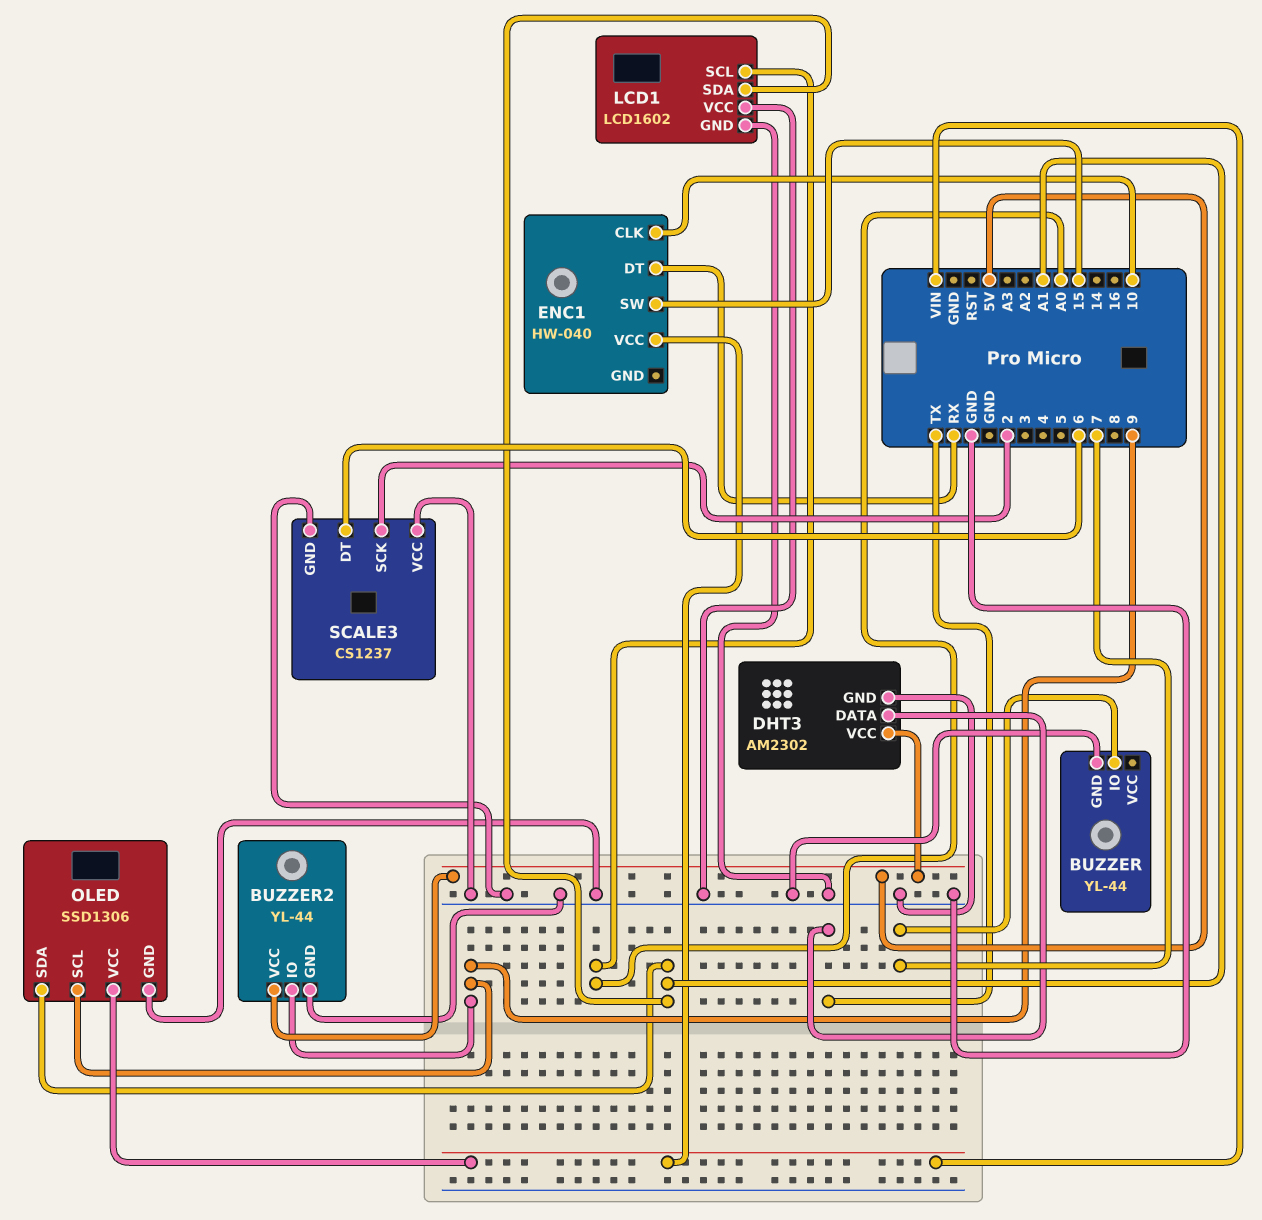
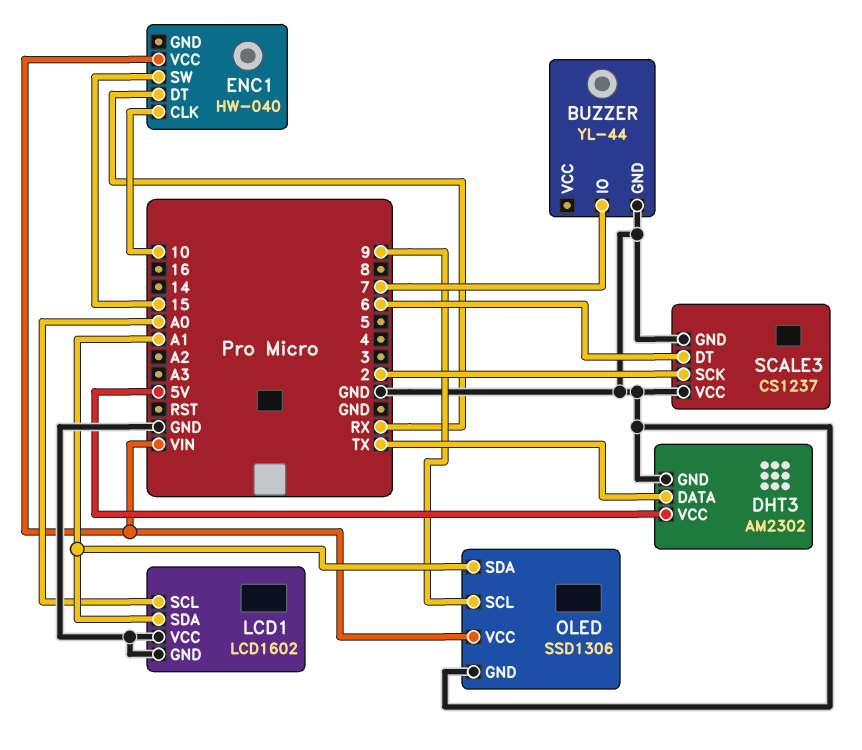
BUZZER2: YL-44 -> none
BUZZER2 pin GND: GND -> none
BUZZER2 pin IO: 9 -> none
BUZZER2 pin VCC: 5V -> none

